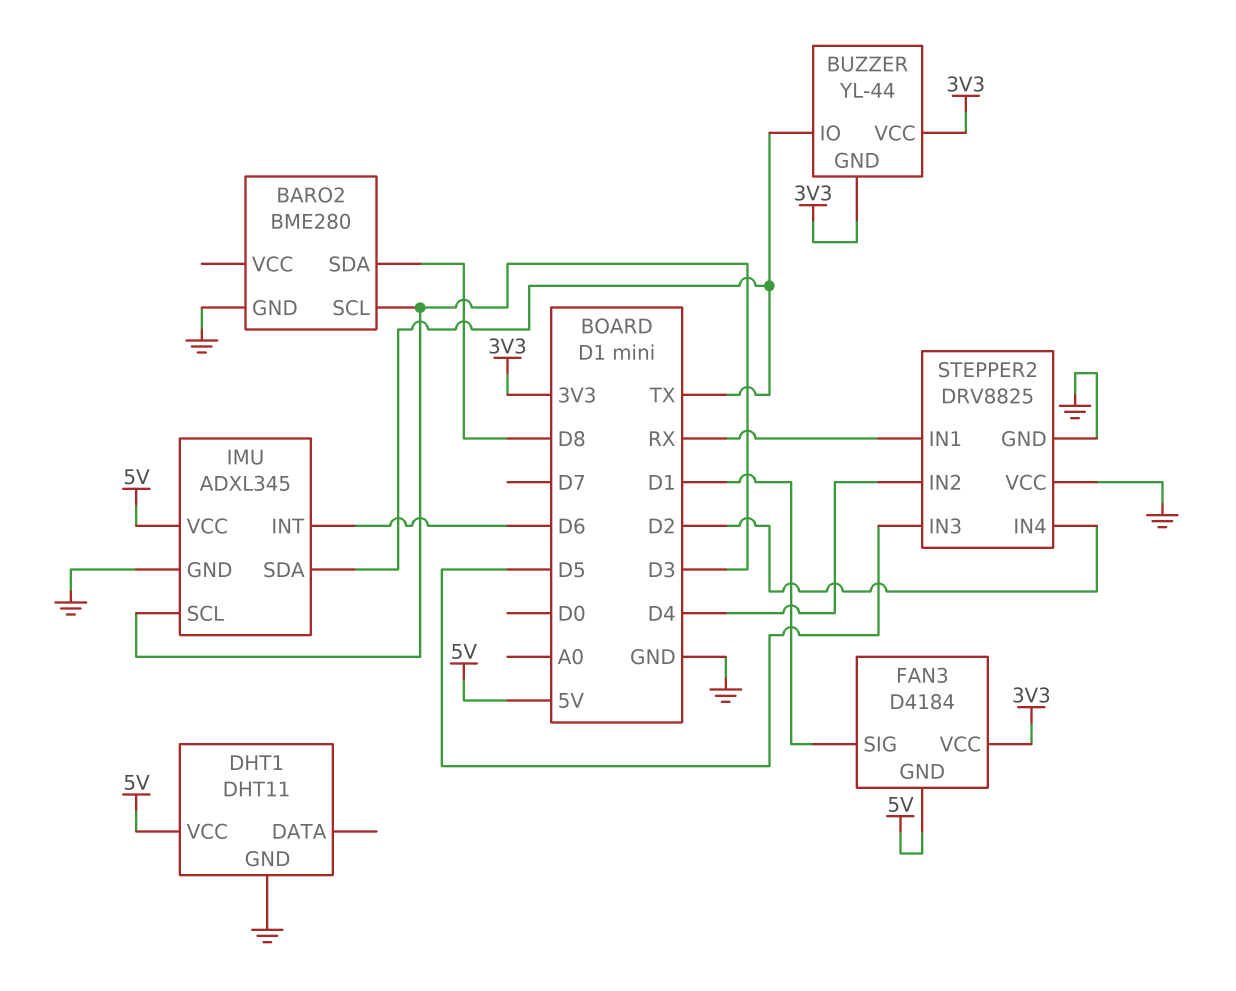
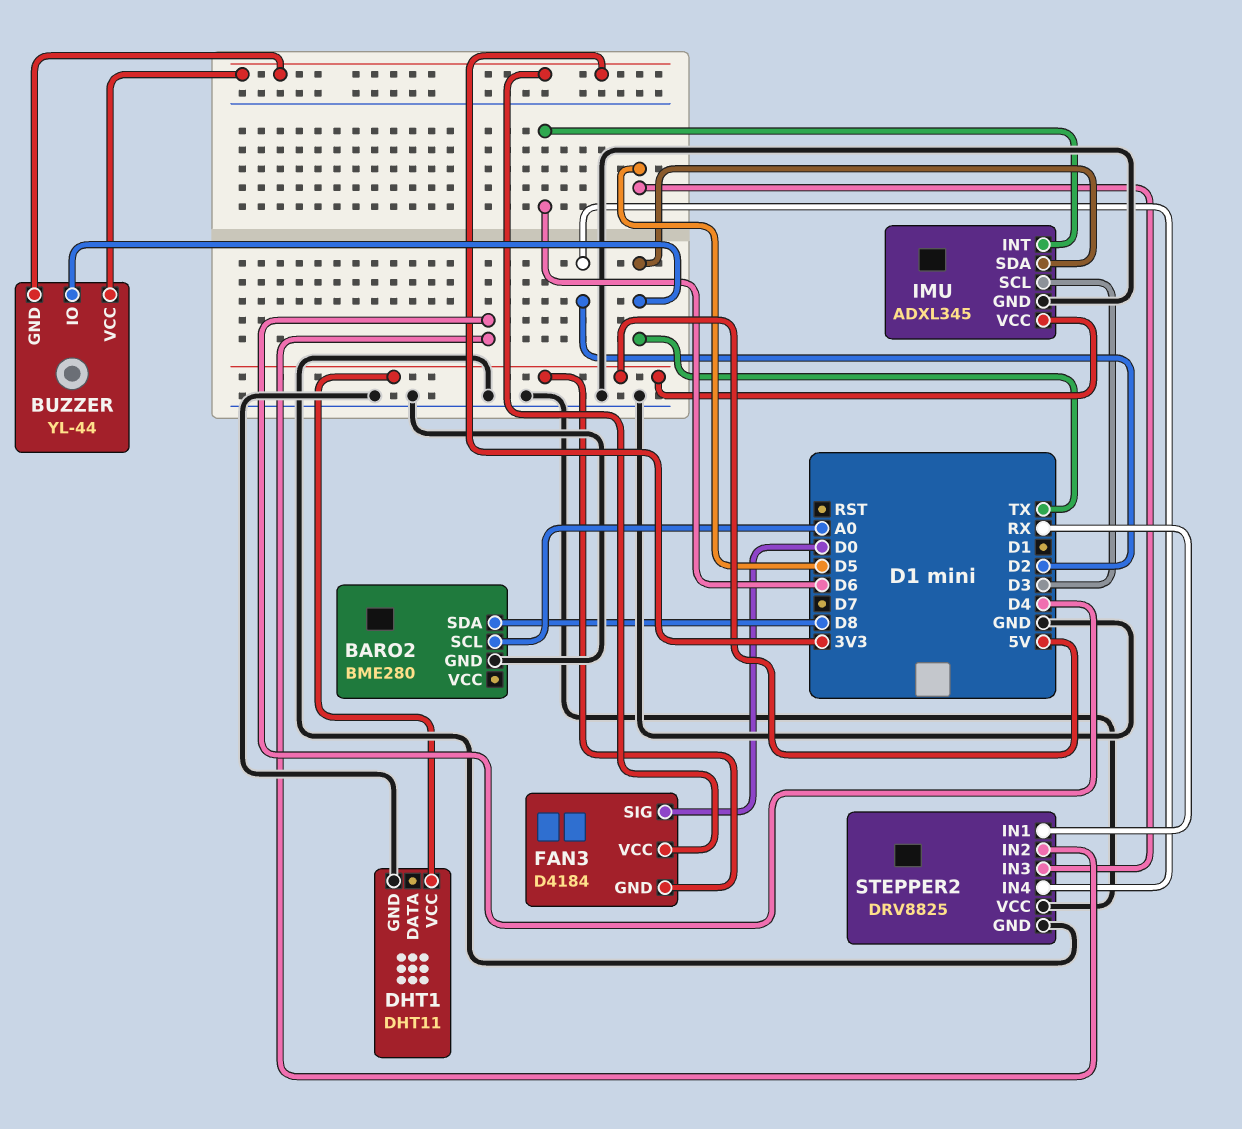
BARO2 pin SCL: D3 -> A0
FAN3 pin SIG: D1 -> D0

